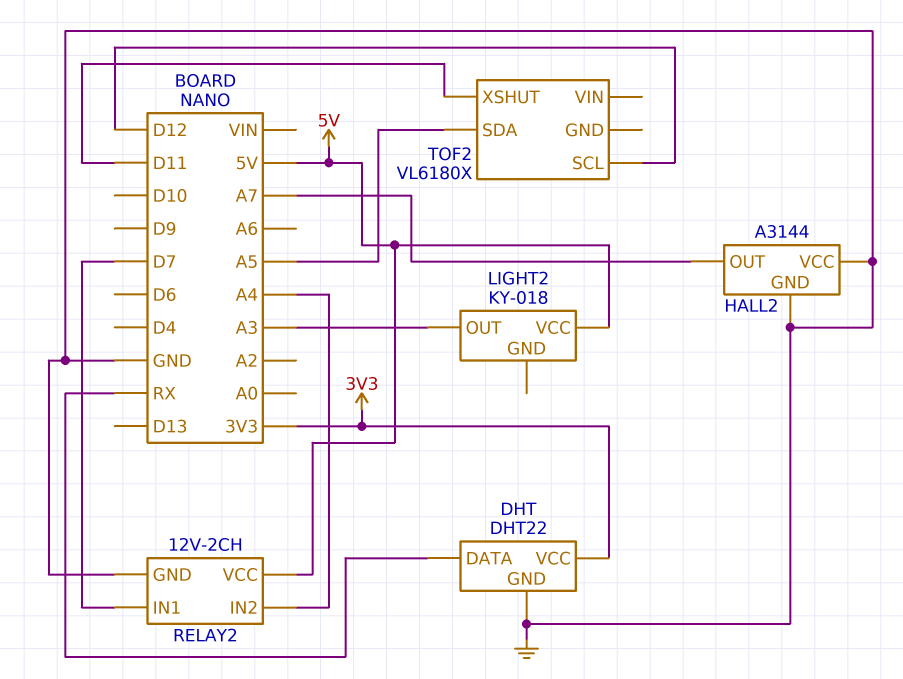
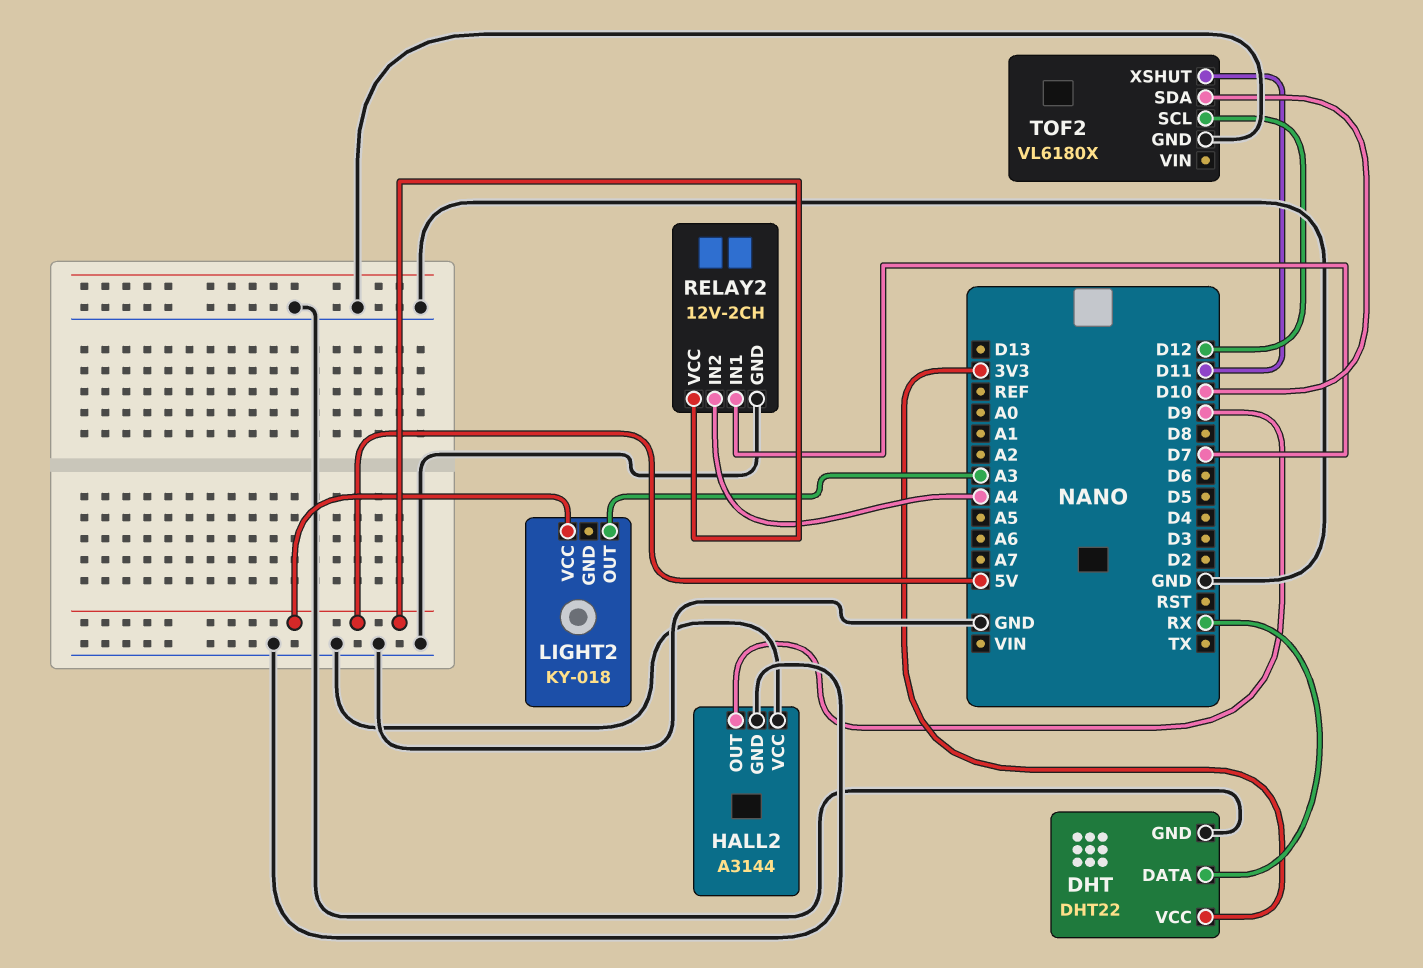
HALL2 pin OUT: A7 -> D9
TOF2 pin GND: none -> GND
TOF2 pin SDA: A5 -> D10

